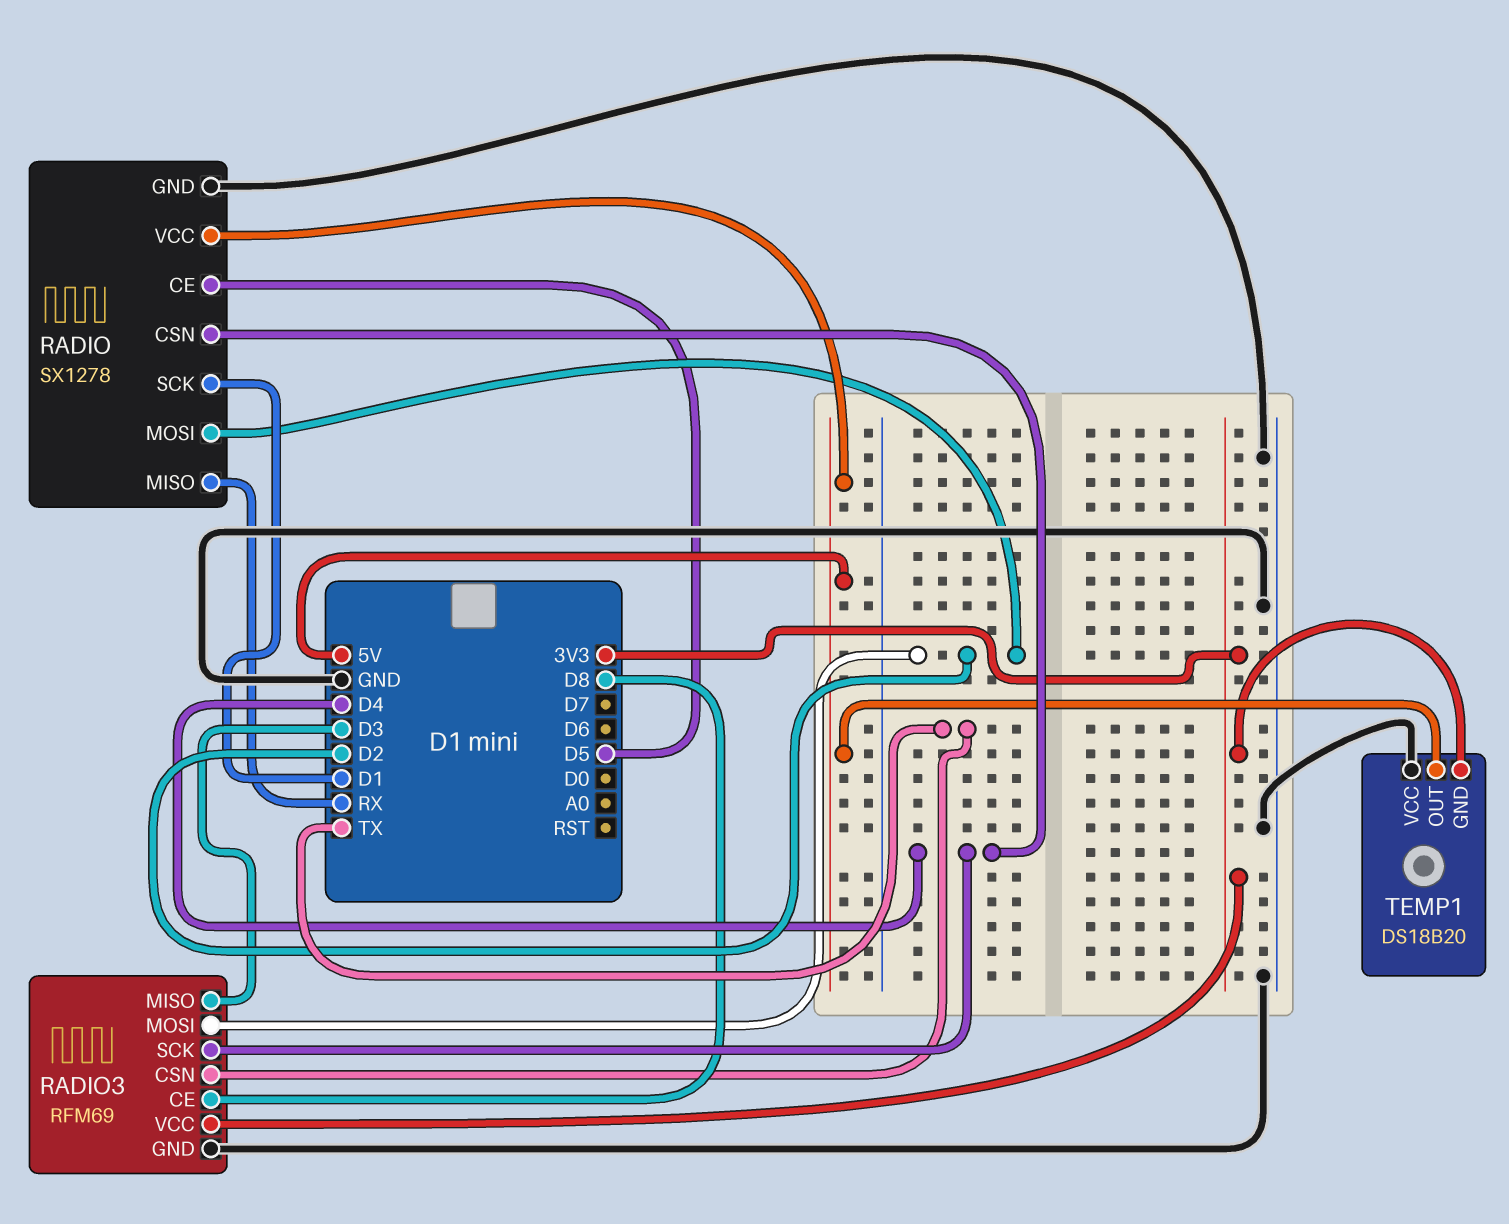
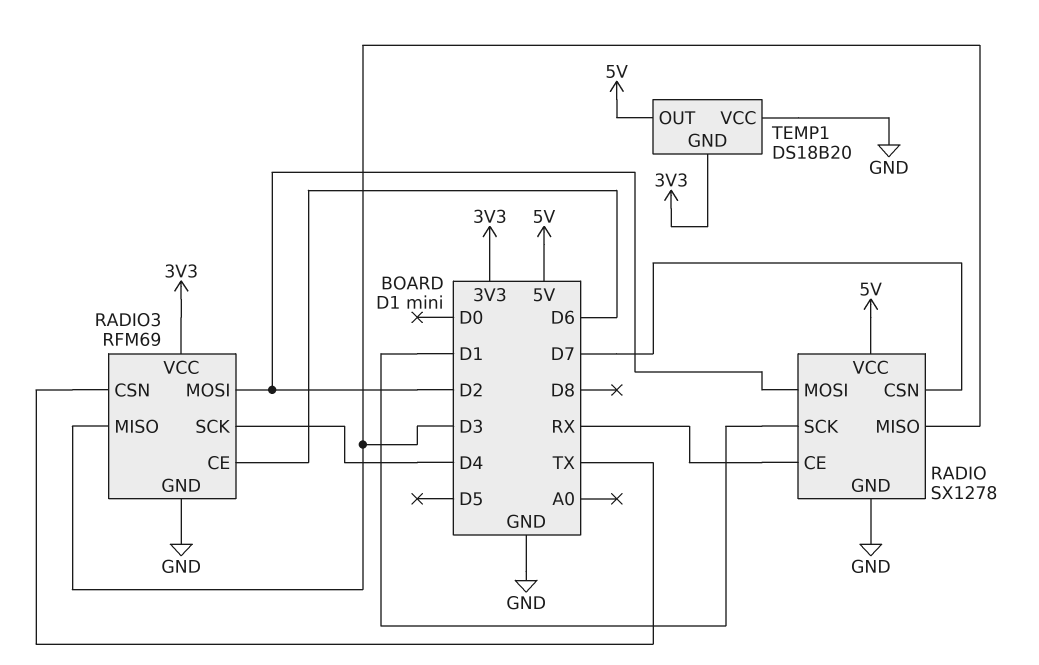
RADIO pin CE: D5 -> RX
RADIO pin CSN: D4 -> D7
RADIO pin MISO: RX -> D3
RADIO3 pin CE: D8 -> D6

